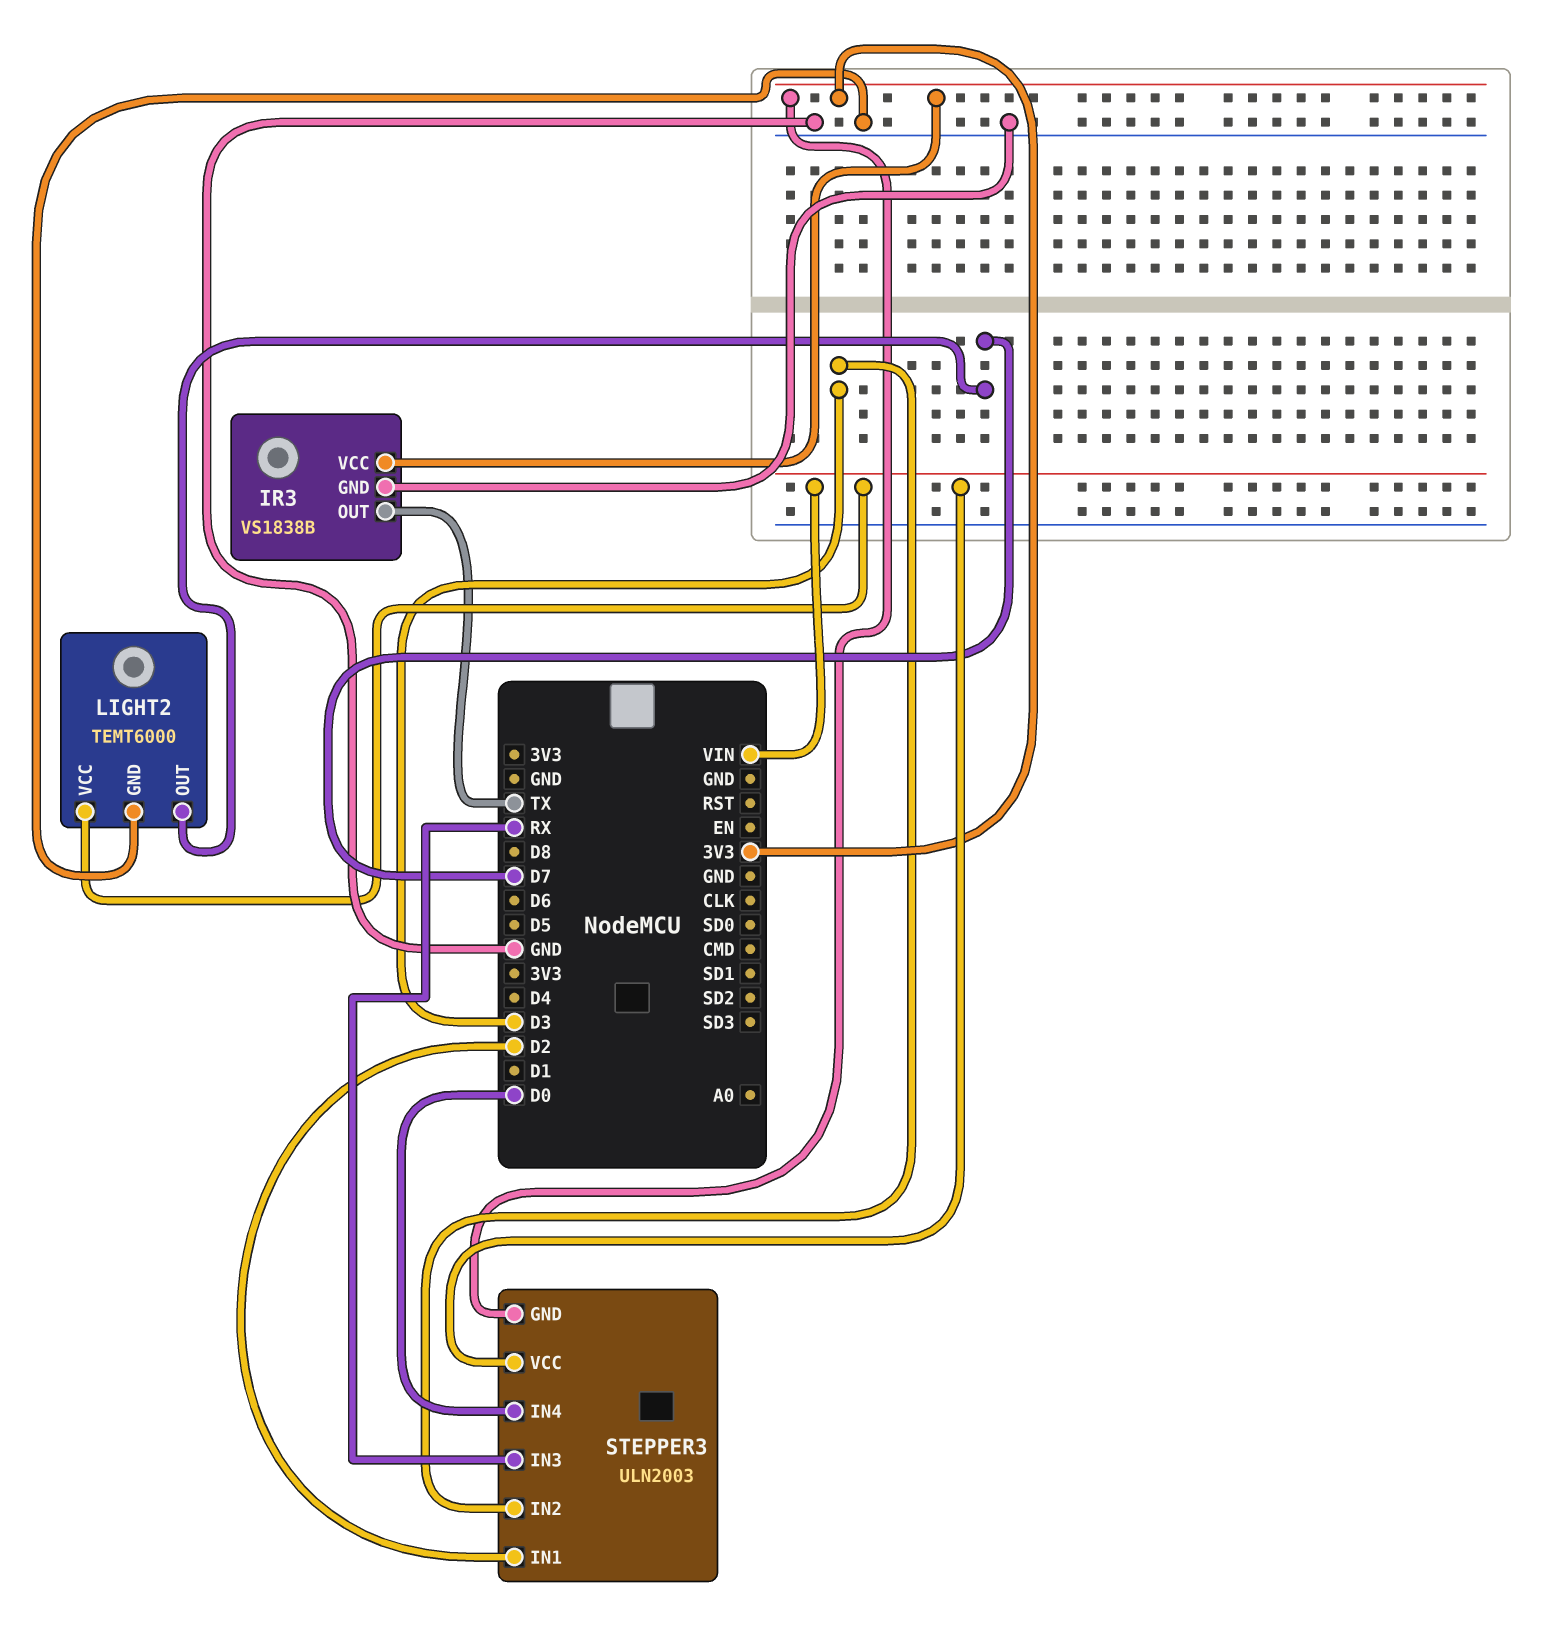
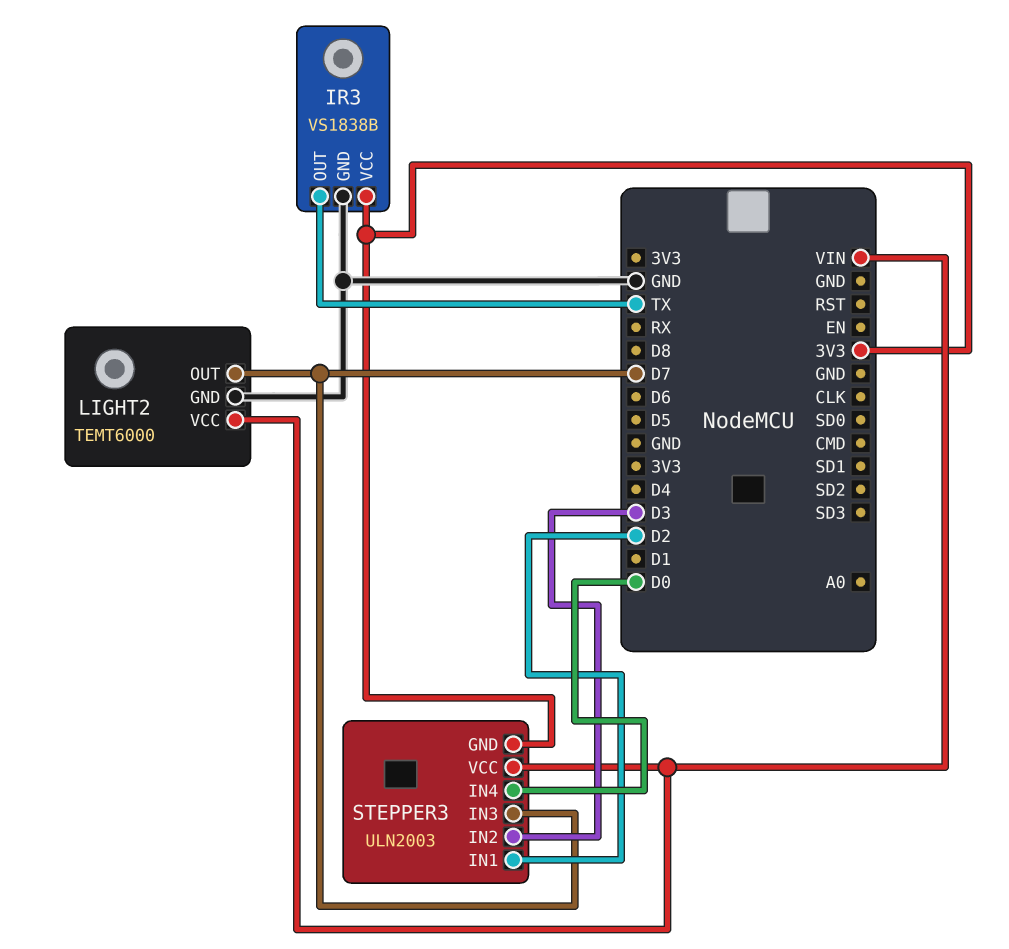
STEPPER3 pin IN3: RX -> D7

